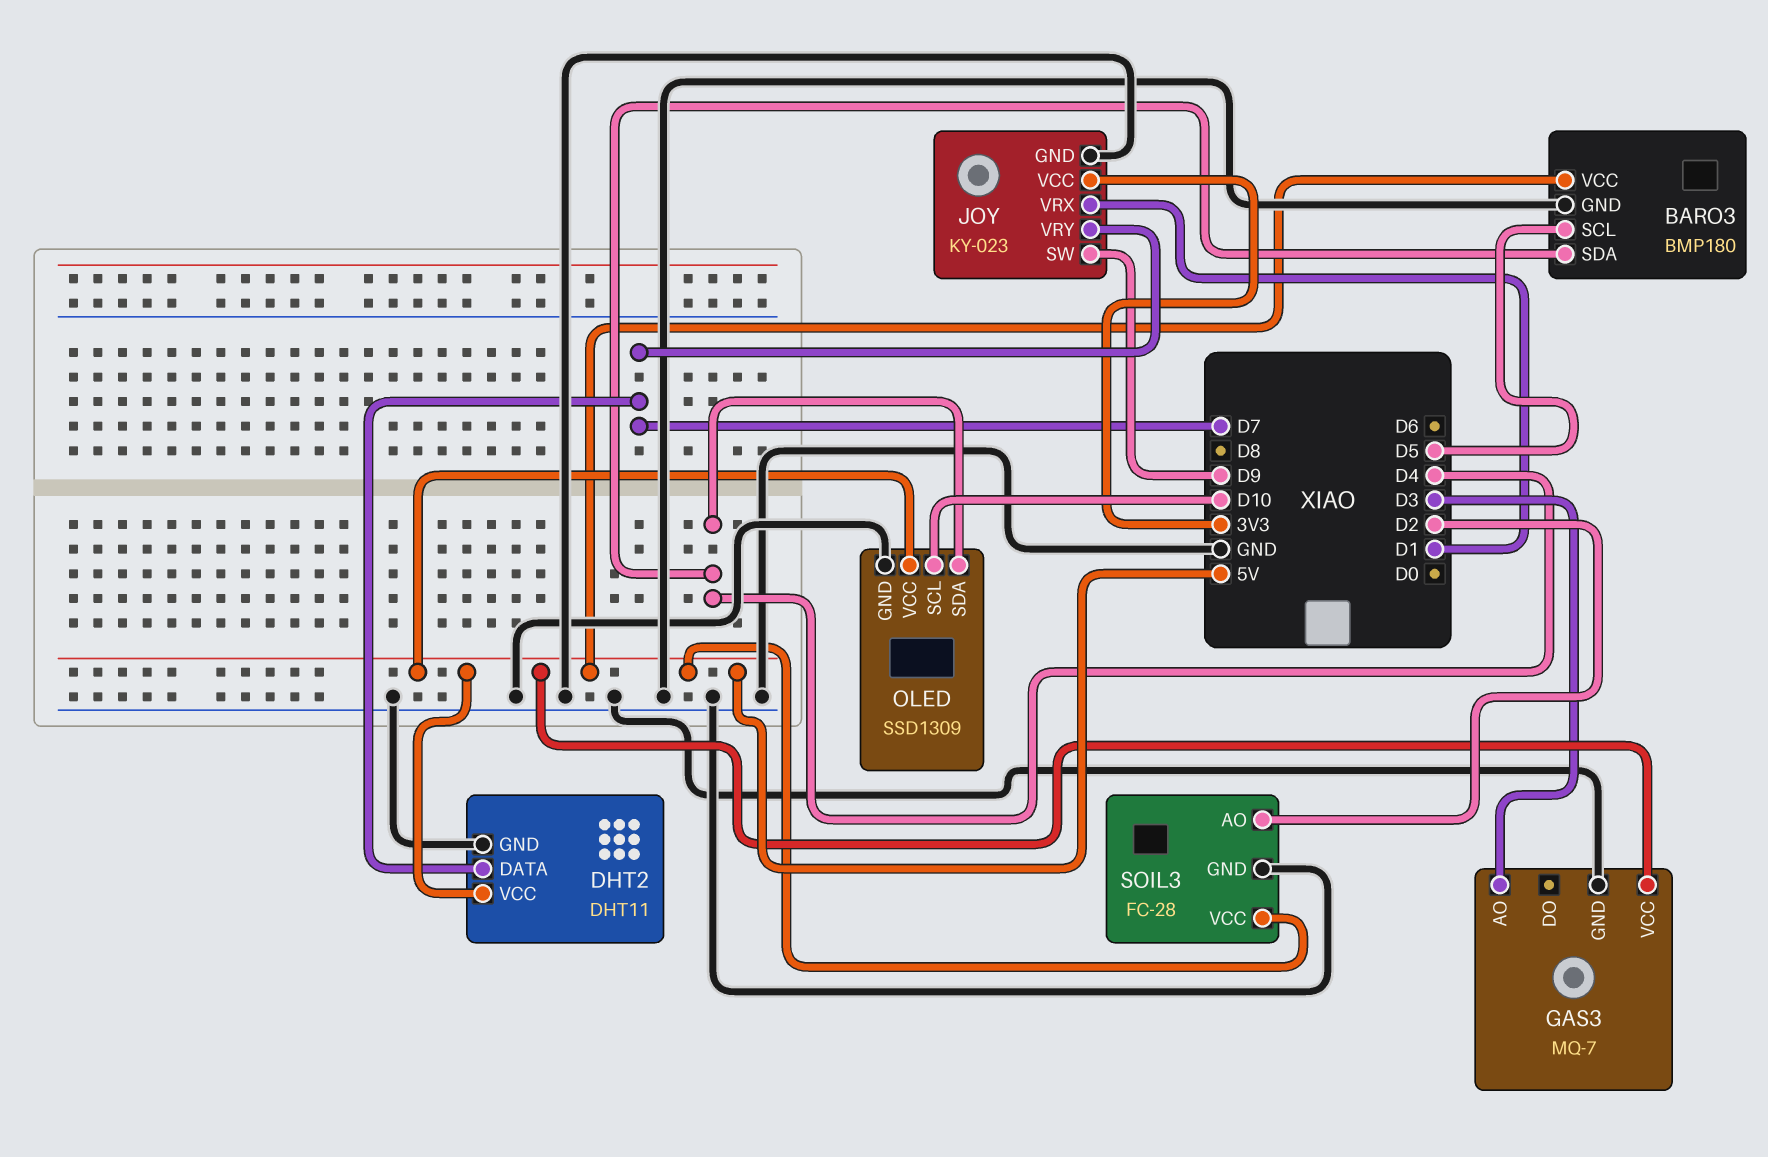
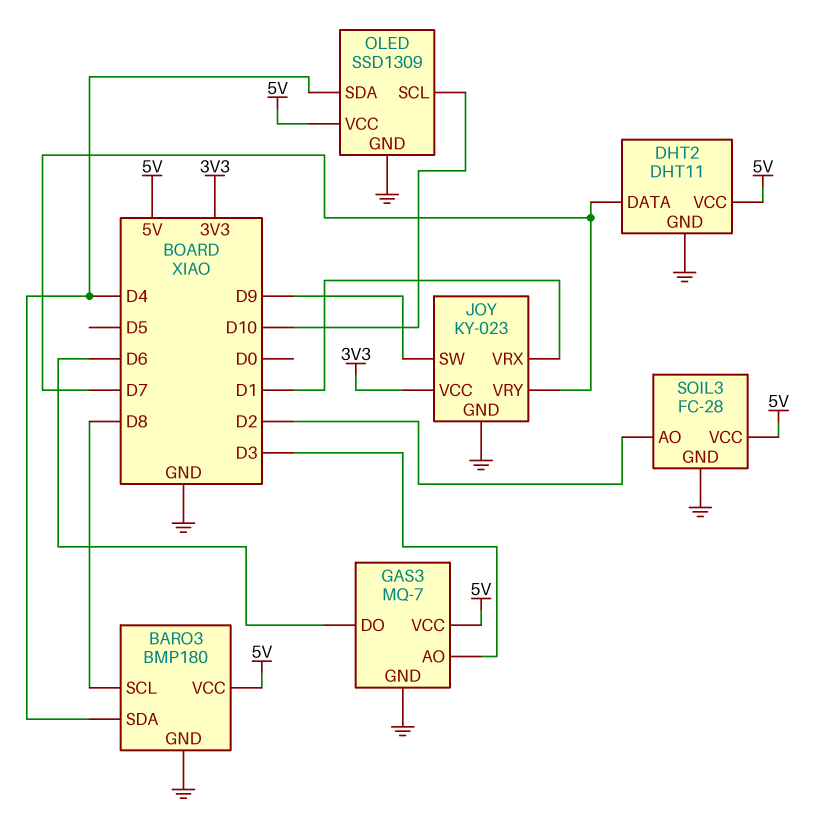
BARO3 pin SCL: D5 -> D8
GAS3 pin DO: none -> D6

